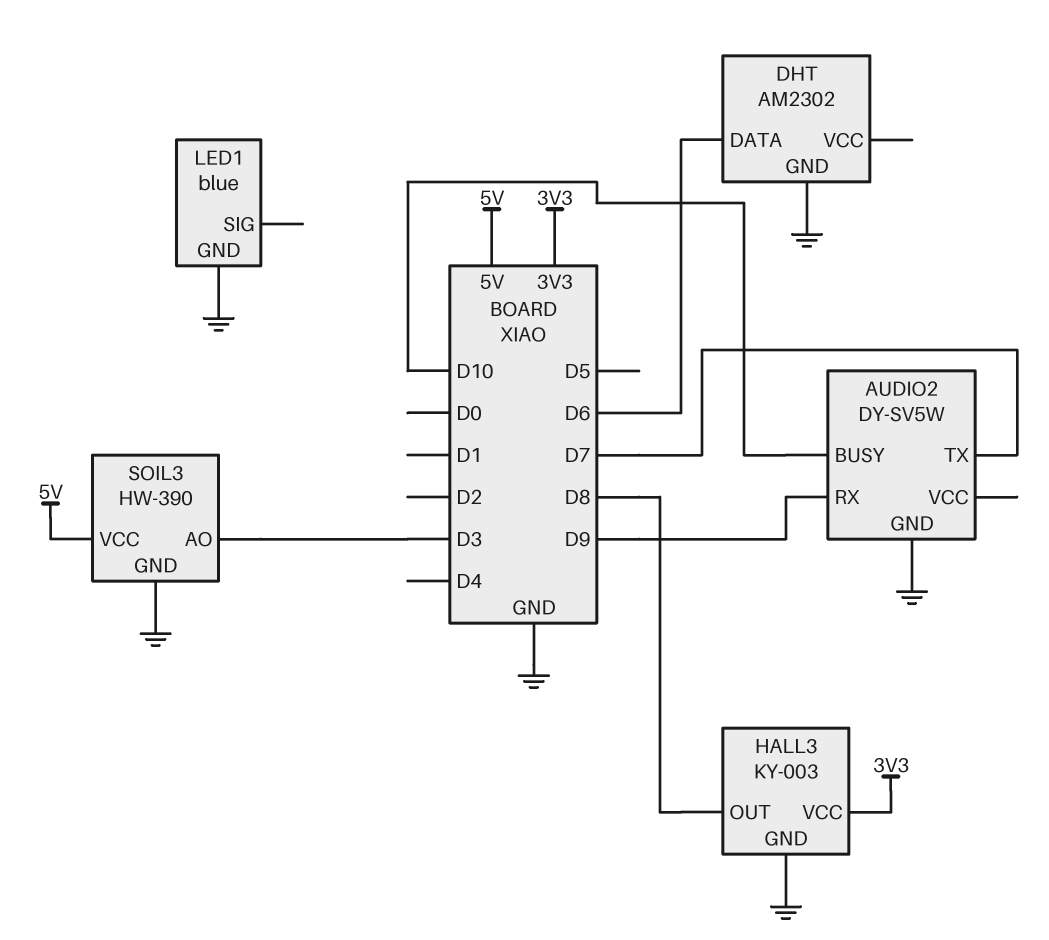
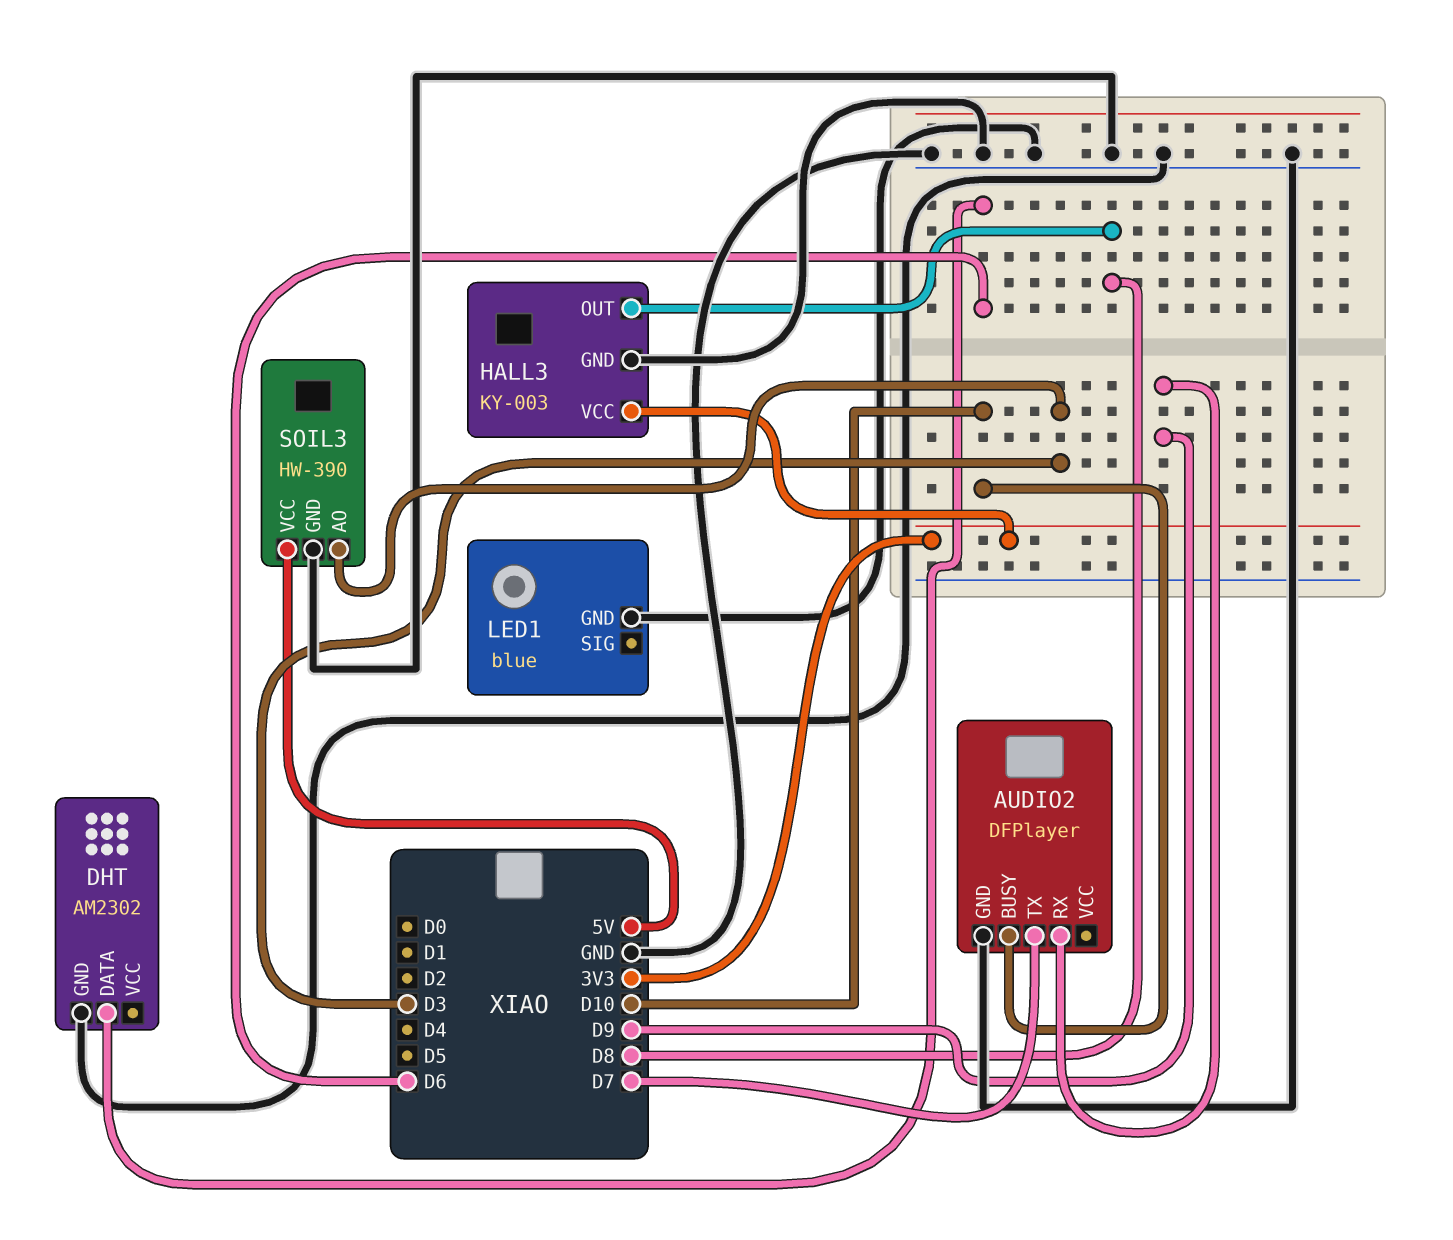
AUDIO2: DY-SV5W -> DFPlayer

